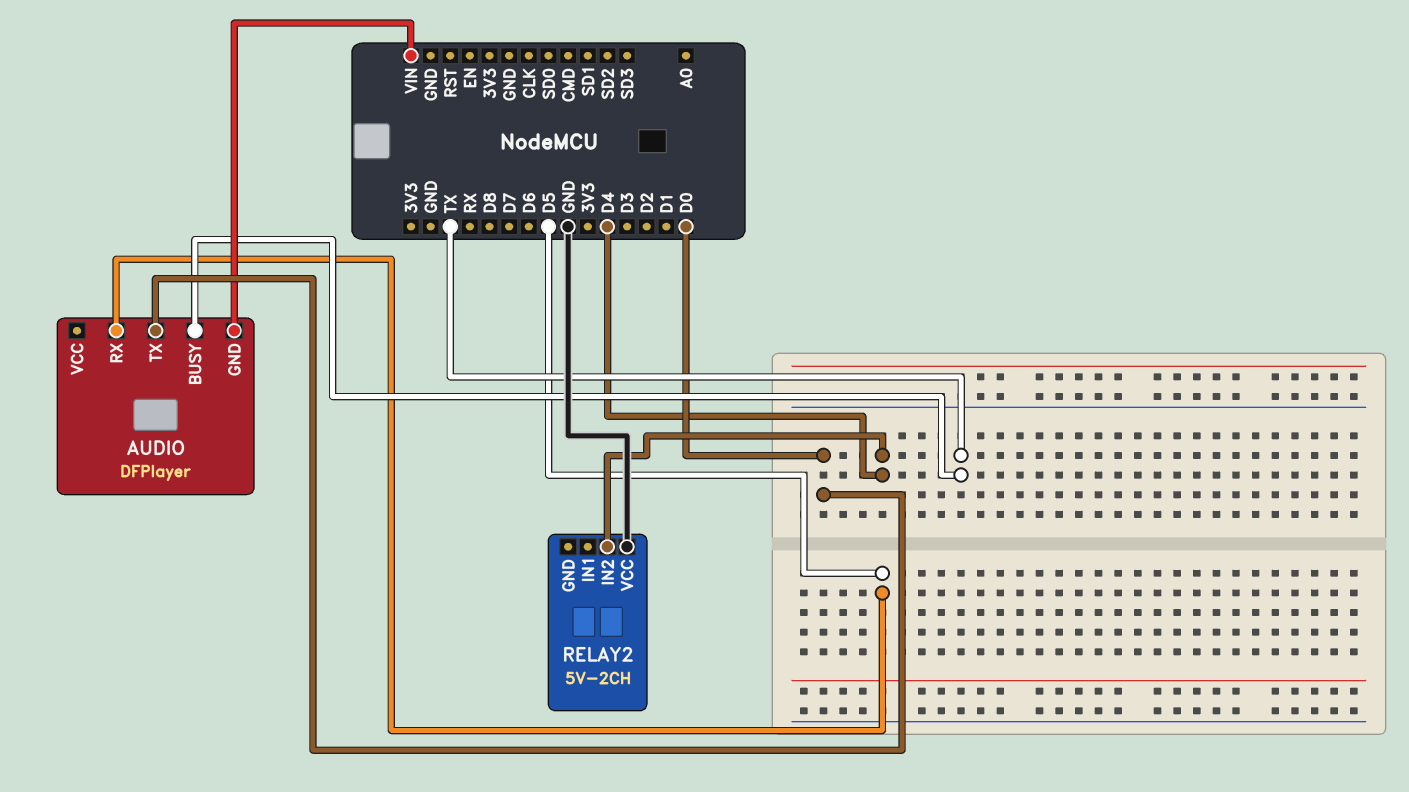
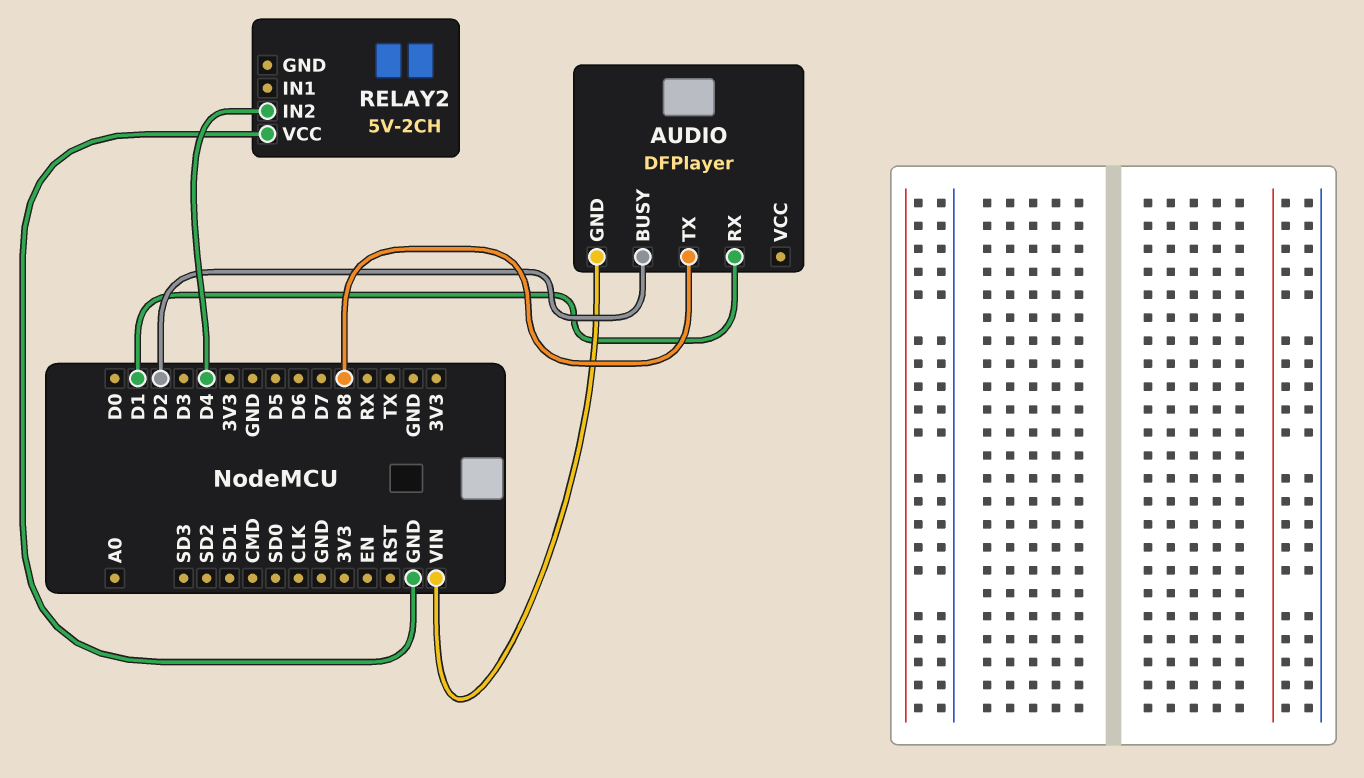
AUDIO pin BUSY: TX -> D2
AUDIO pin RX: D5 -> D1
AUDIO pin TX: D0 -> D8

